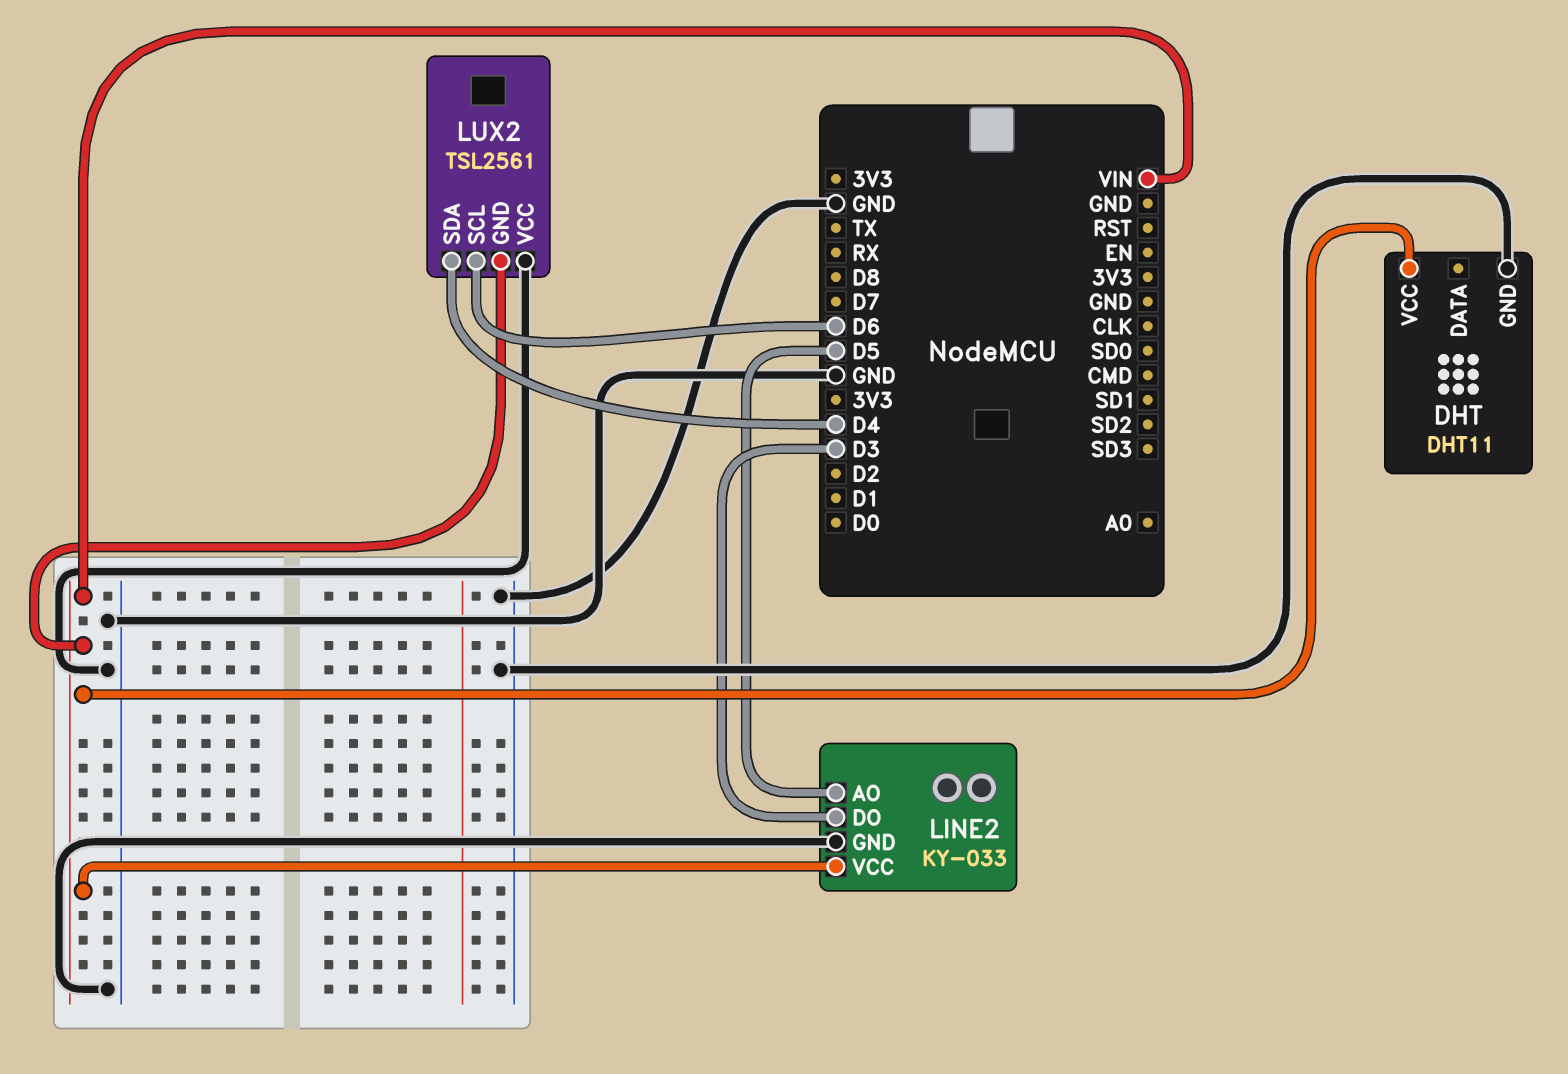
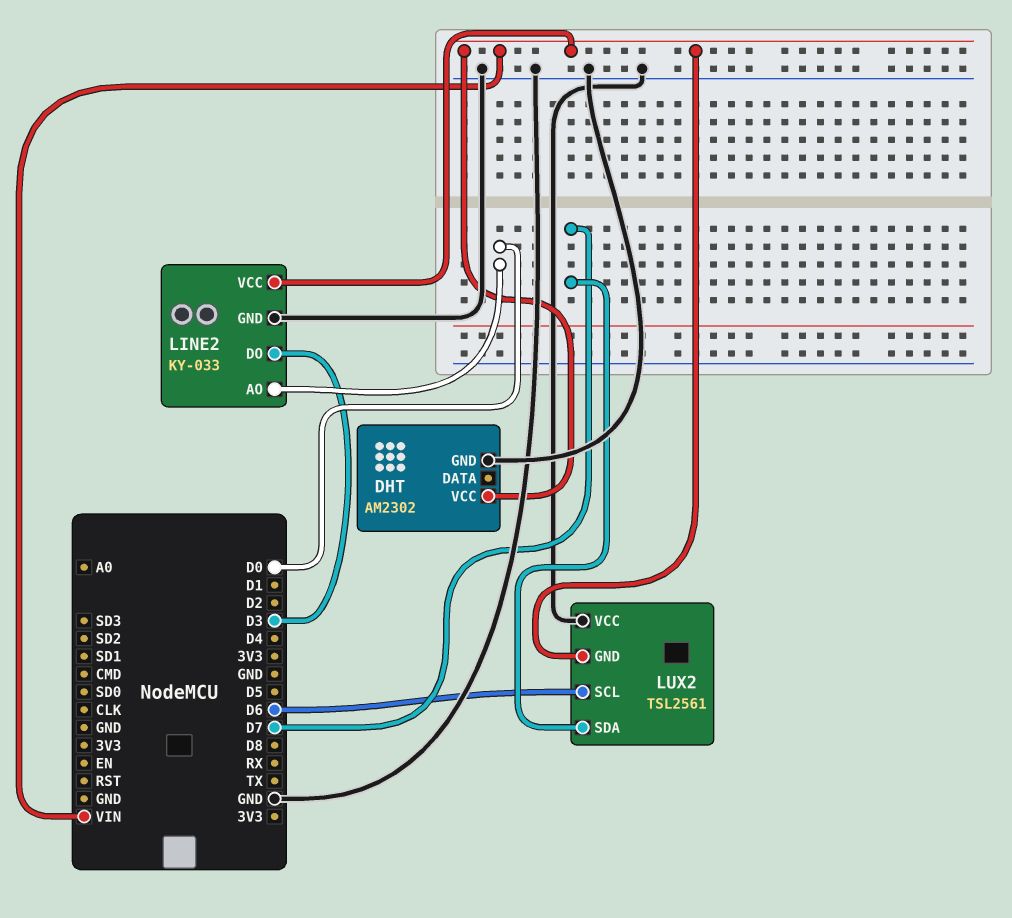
DHT: DHT11 -> AM2302
LINE2 pin AO: D5 -> D0
LUX2 pin SDA: D4 -> D7

